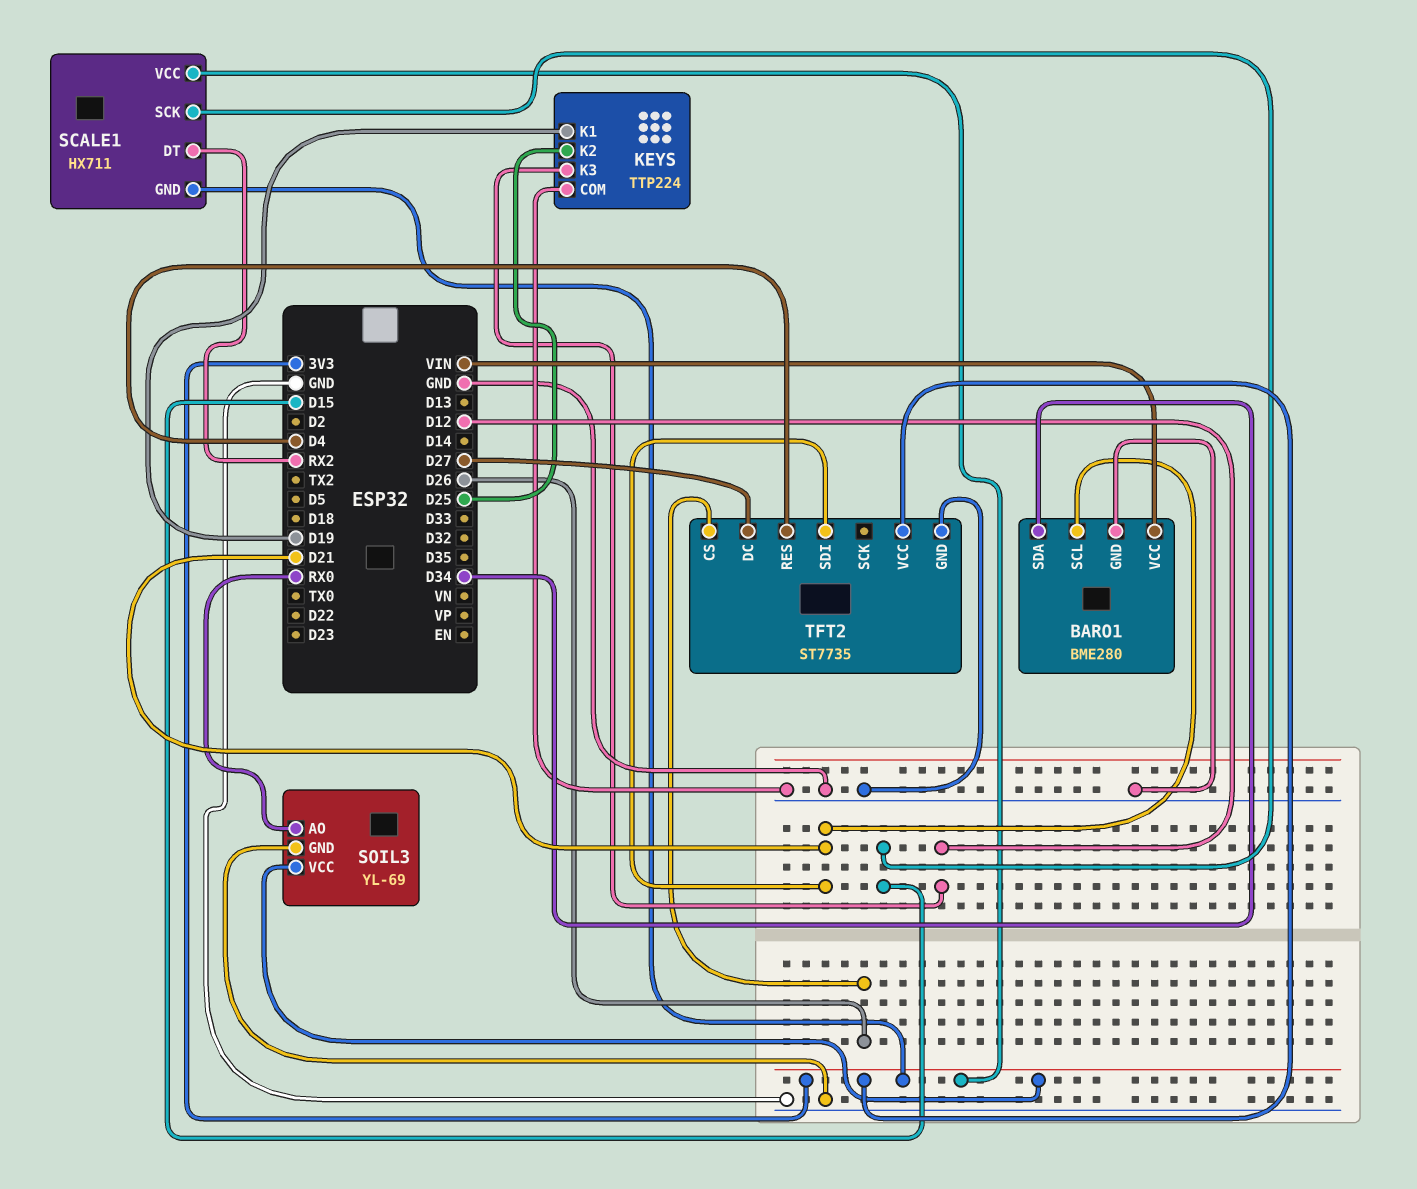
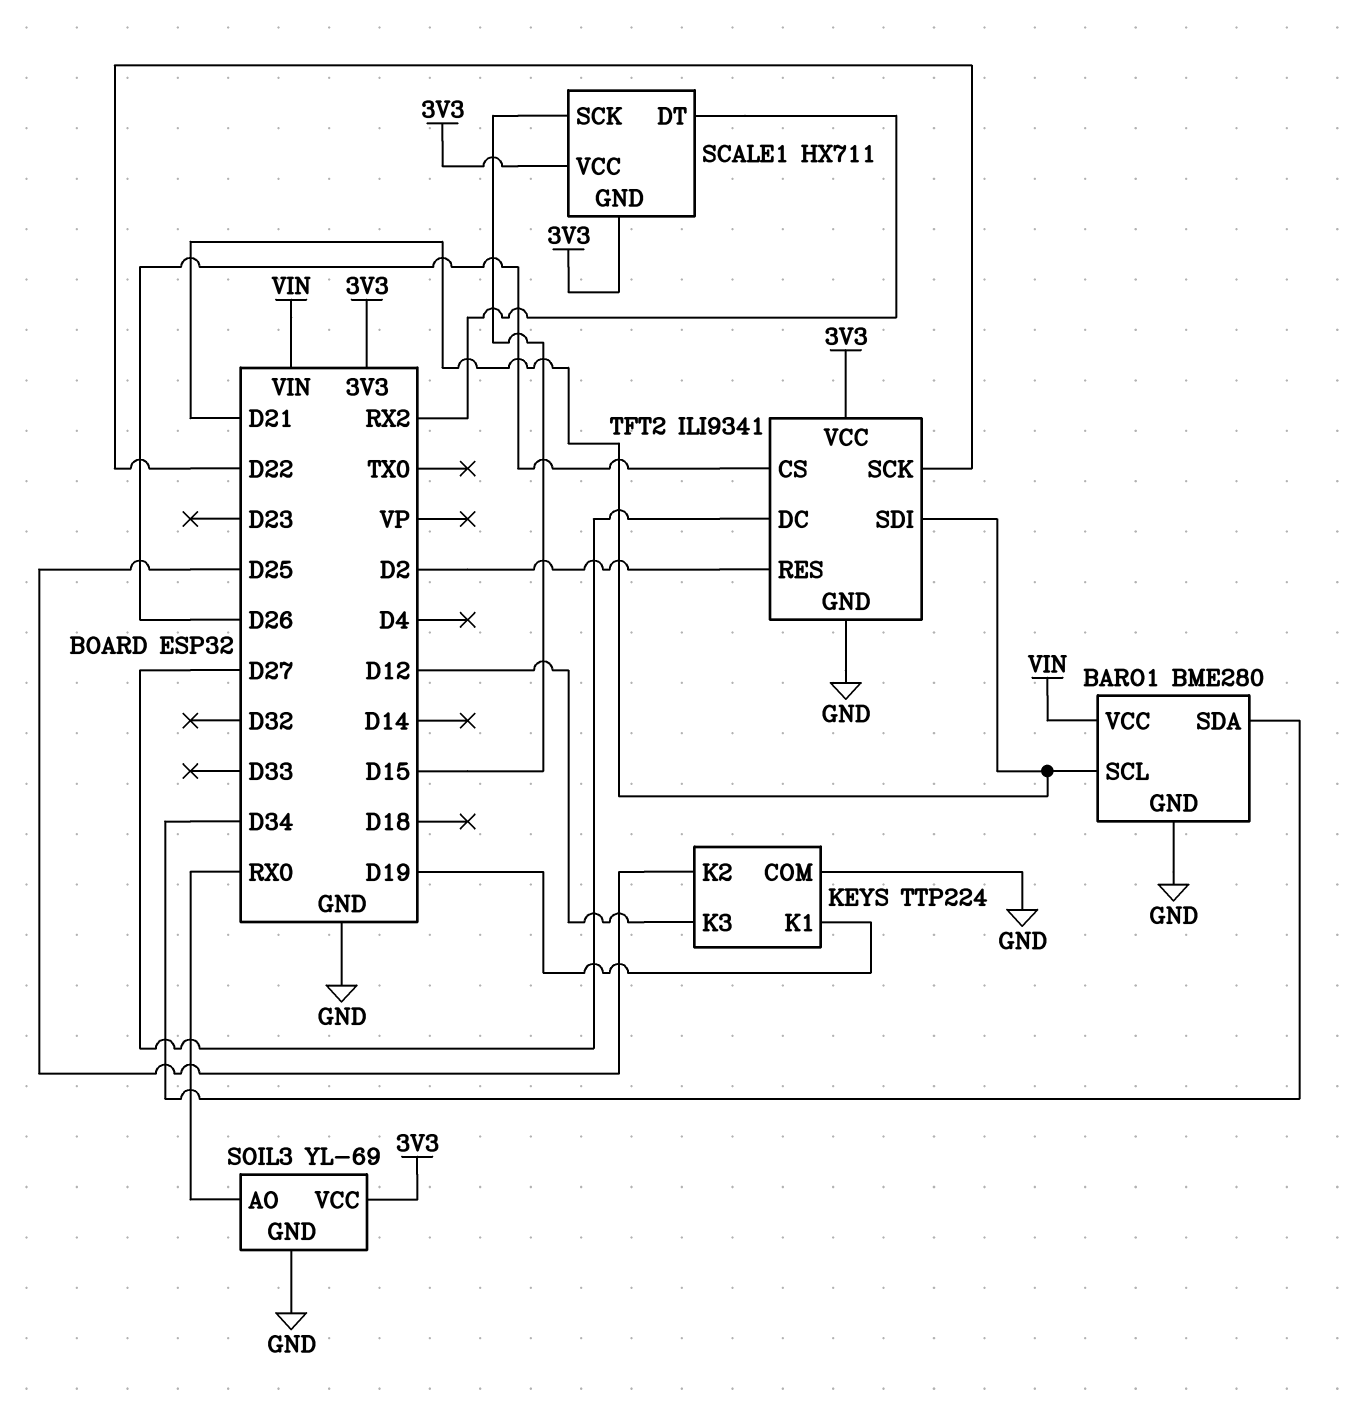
TFT2: ST7735 -> ILI9341
TFT2 pin RES: D4 -> D2
TFT2 pin SCK: none -> D22

